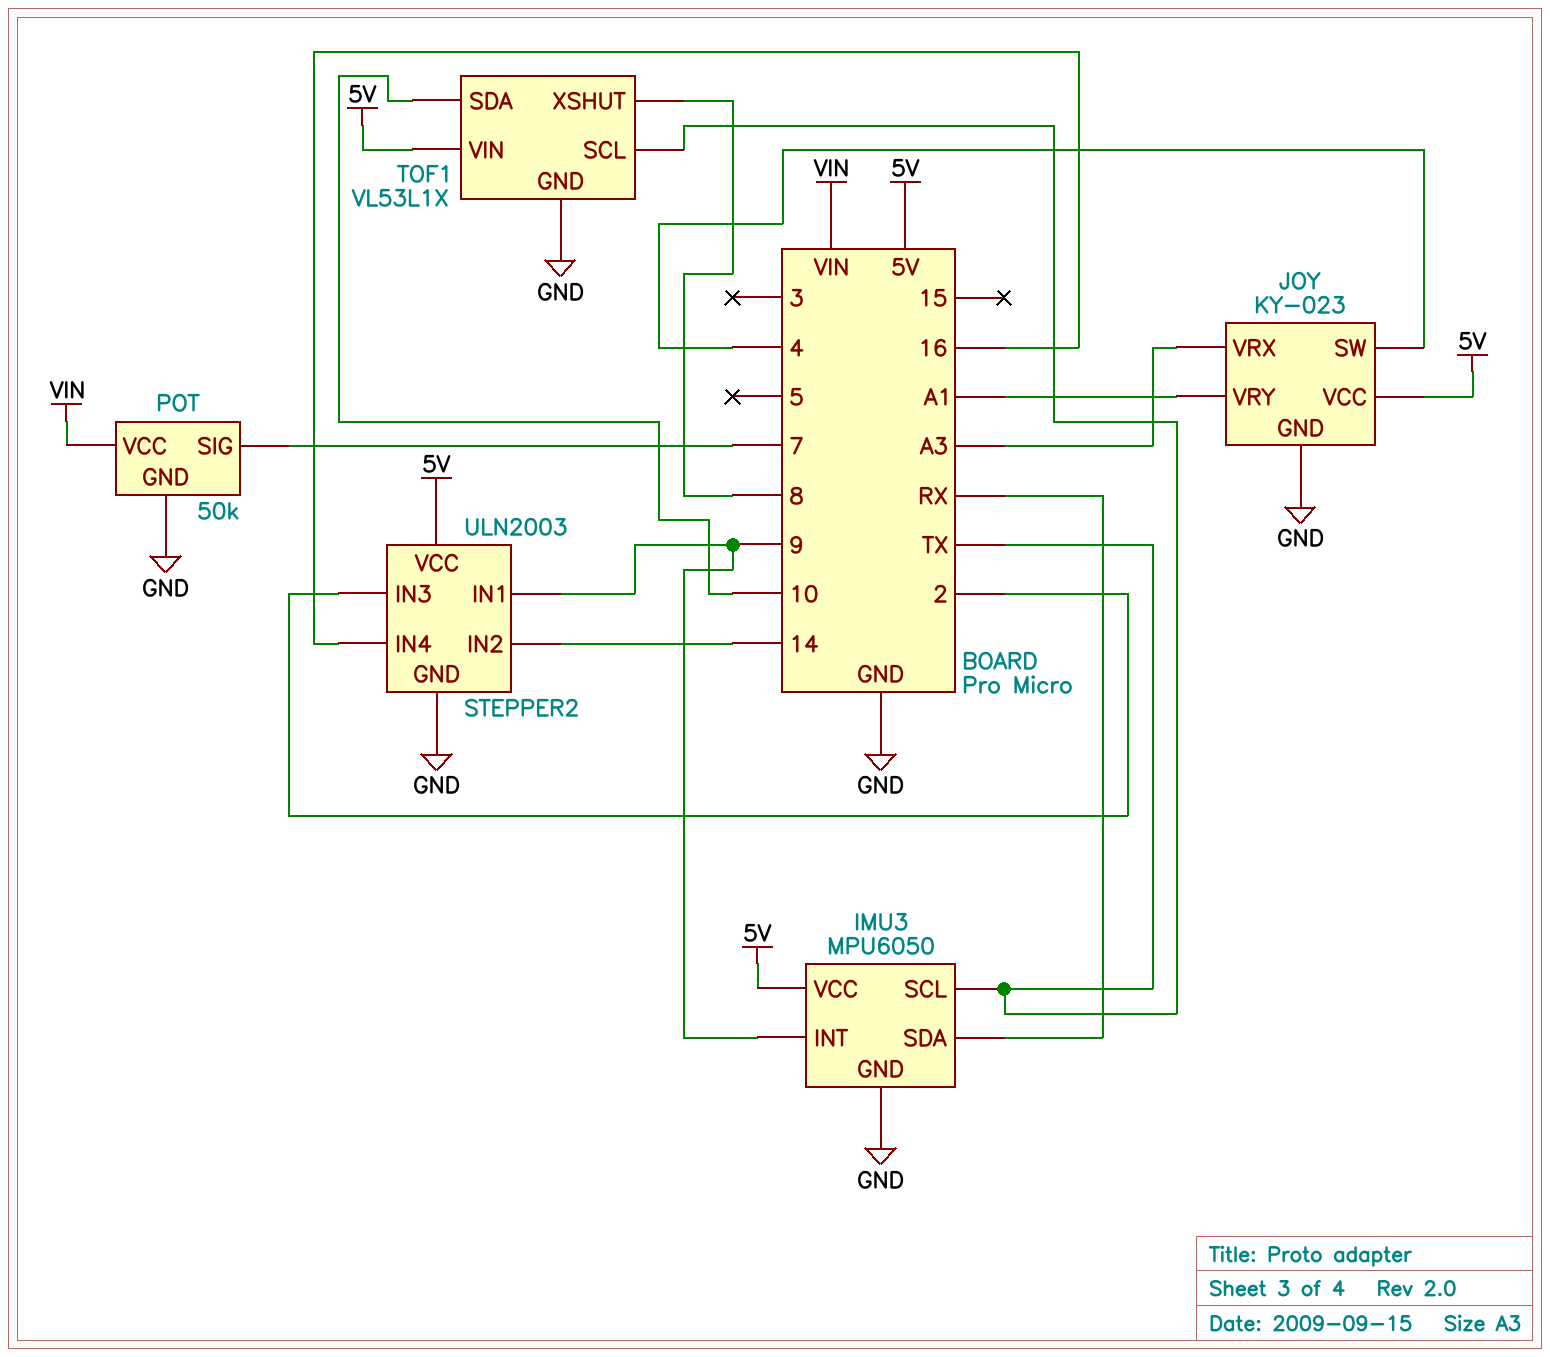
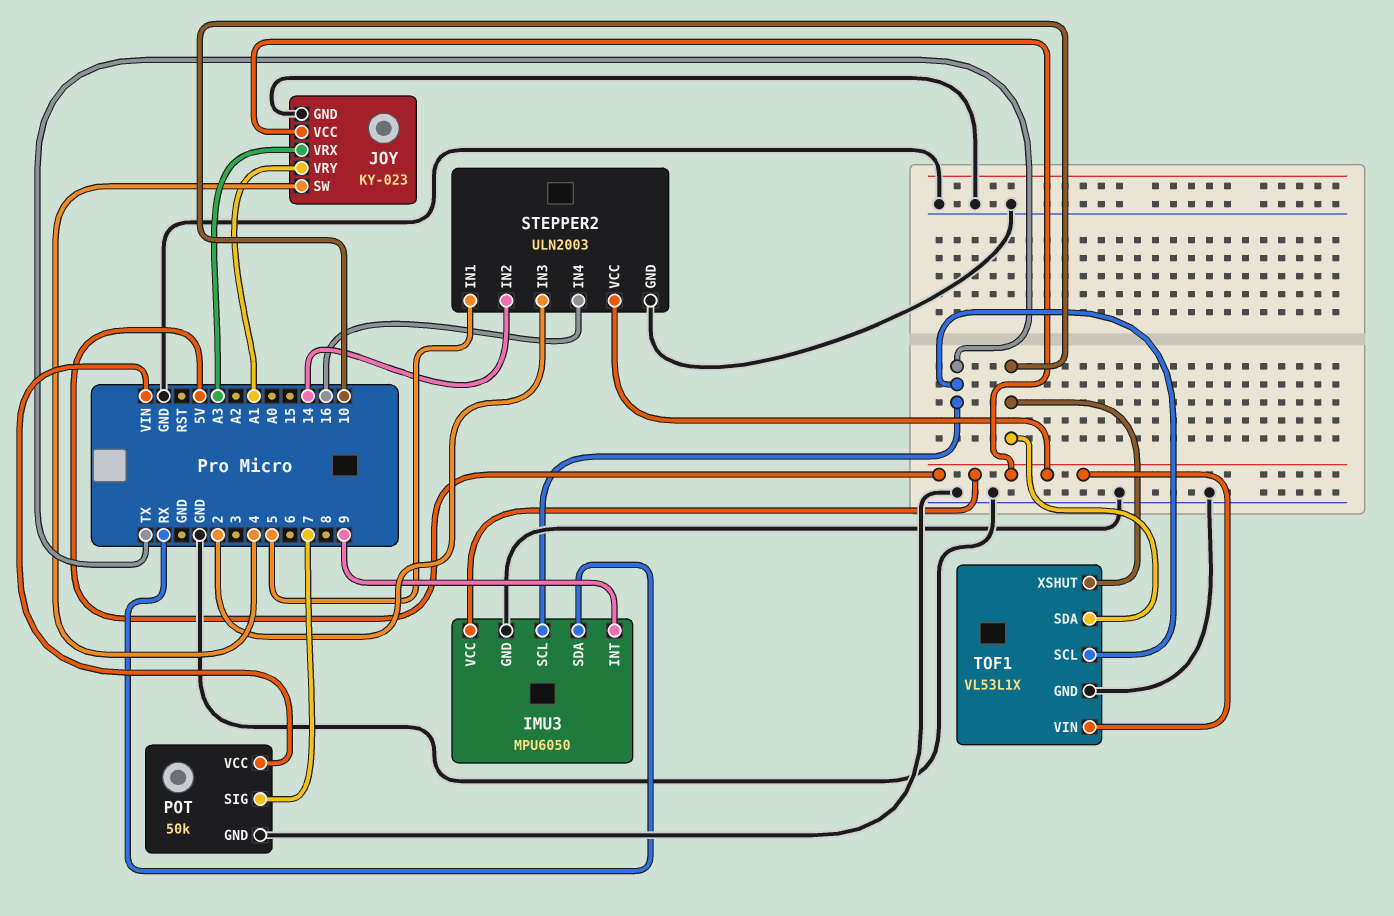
STEPPER2 pin IN1: 9 -> 5
TOF1 pin XSHUT: 8 -> 10

